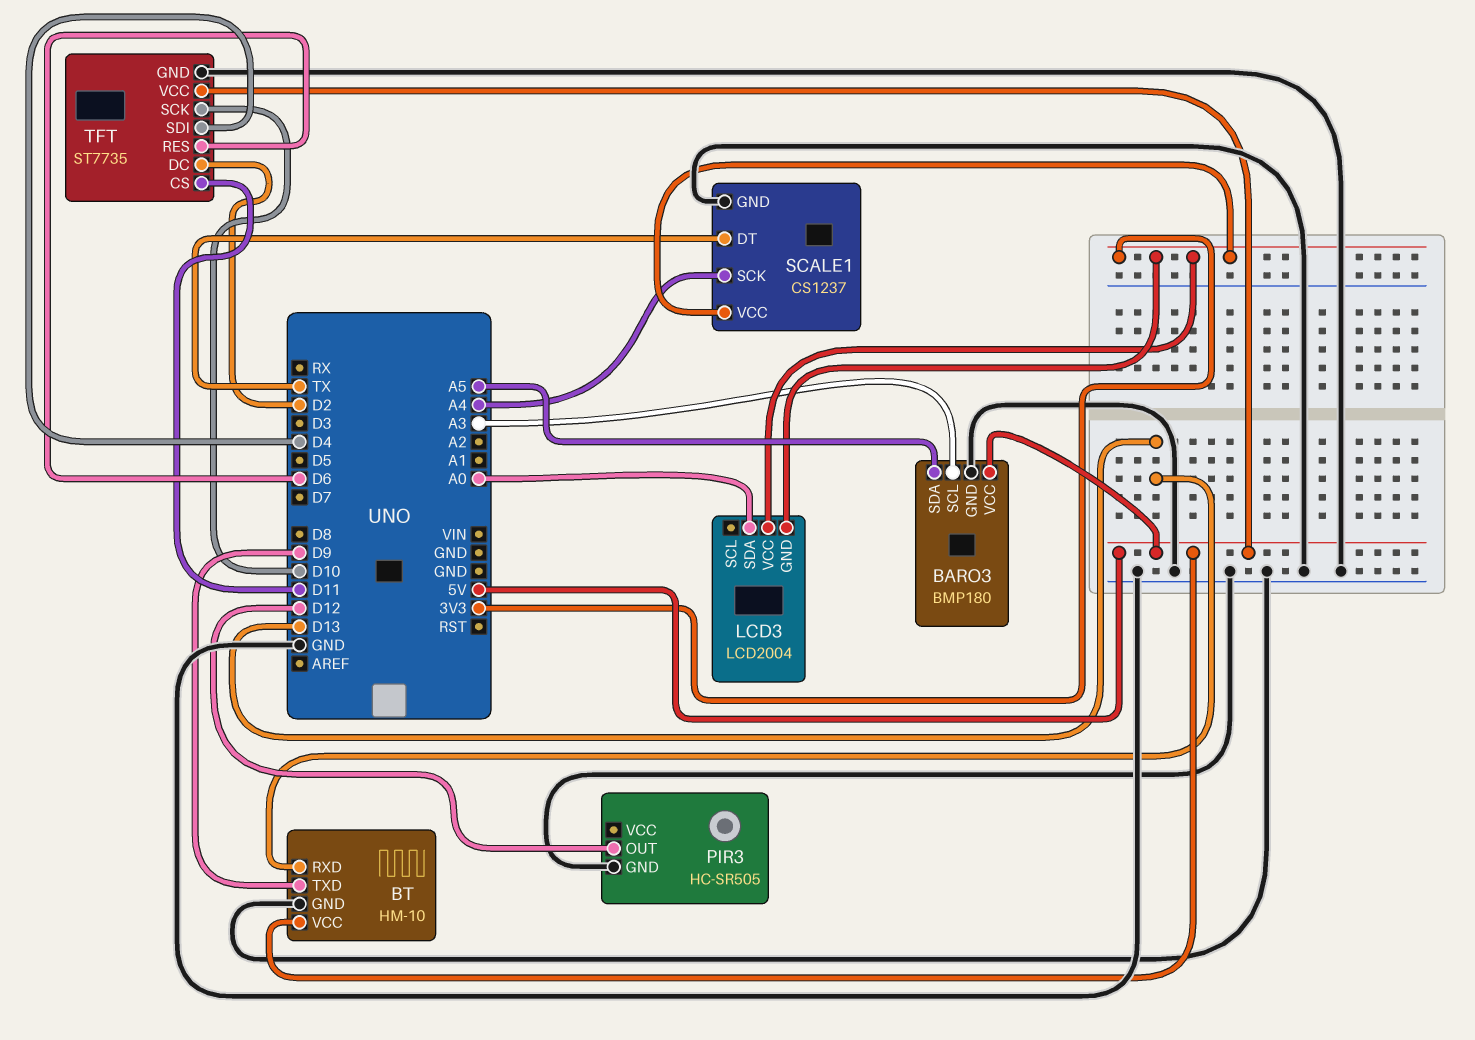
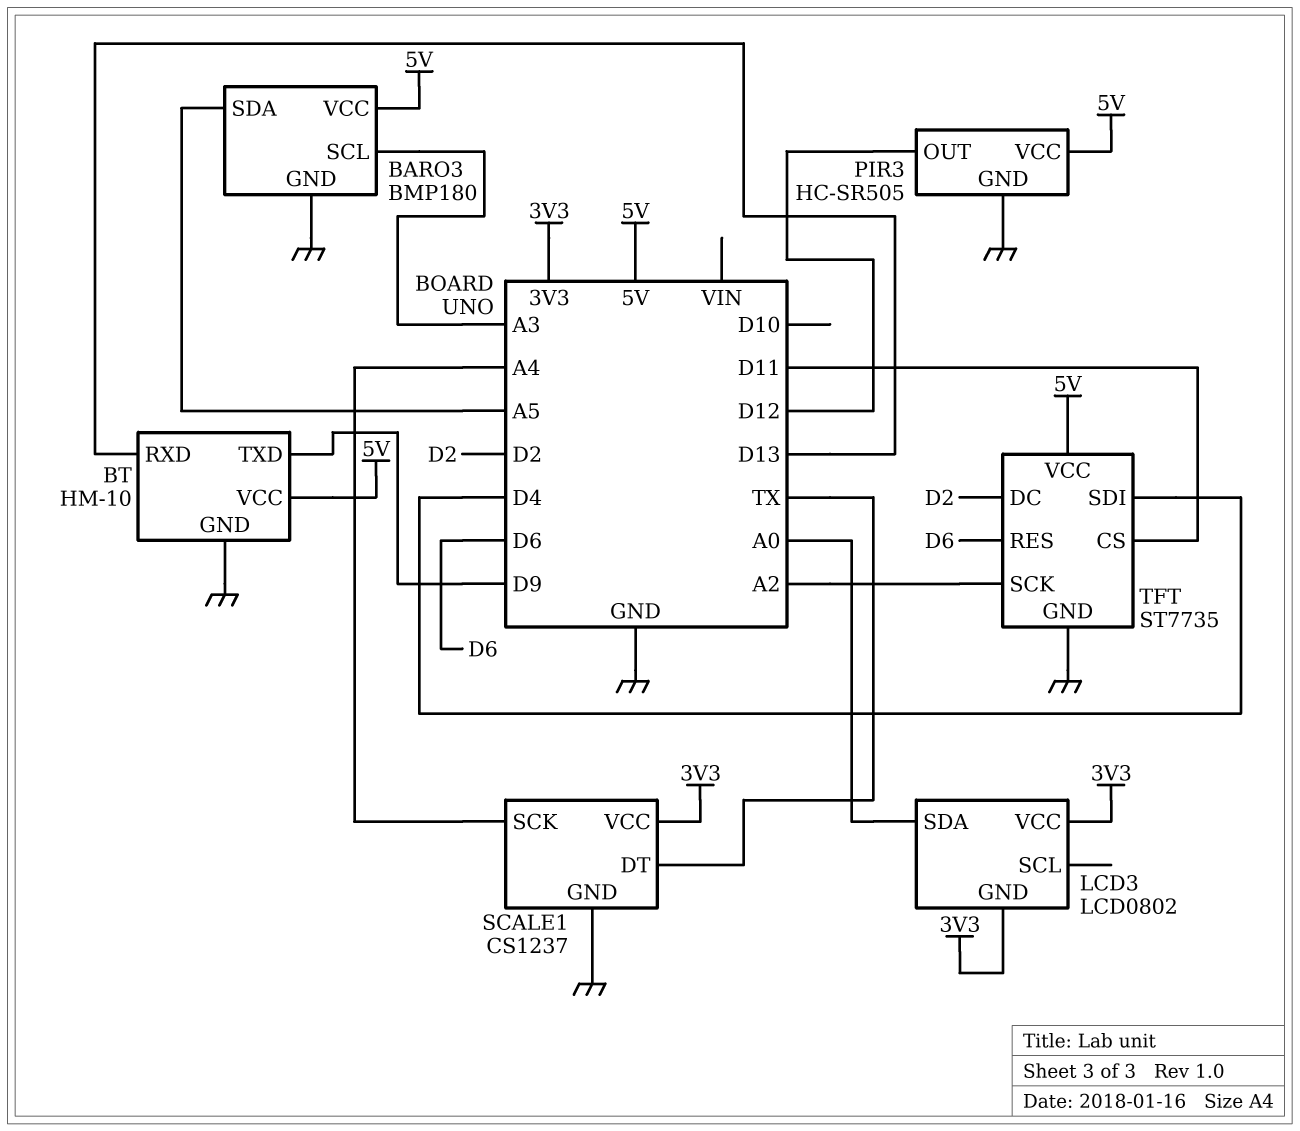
LCD3: LCD2004 -> LCD0802
PIR3 pin VCC: none -> 5V
TFT pin SCK: D10 -> A2

